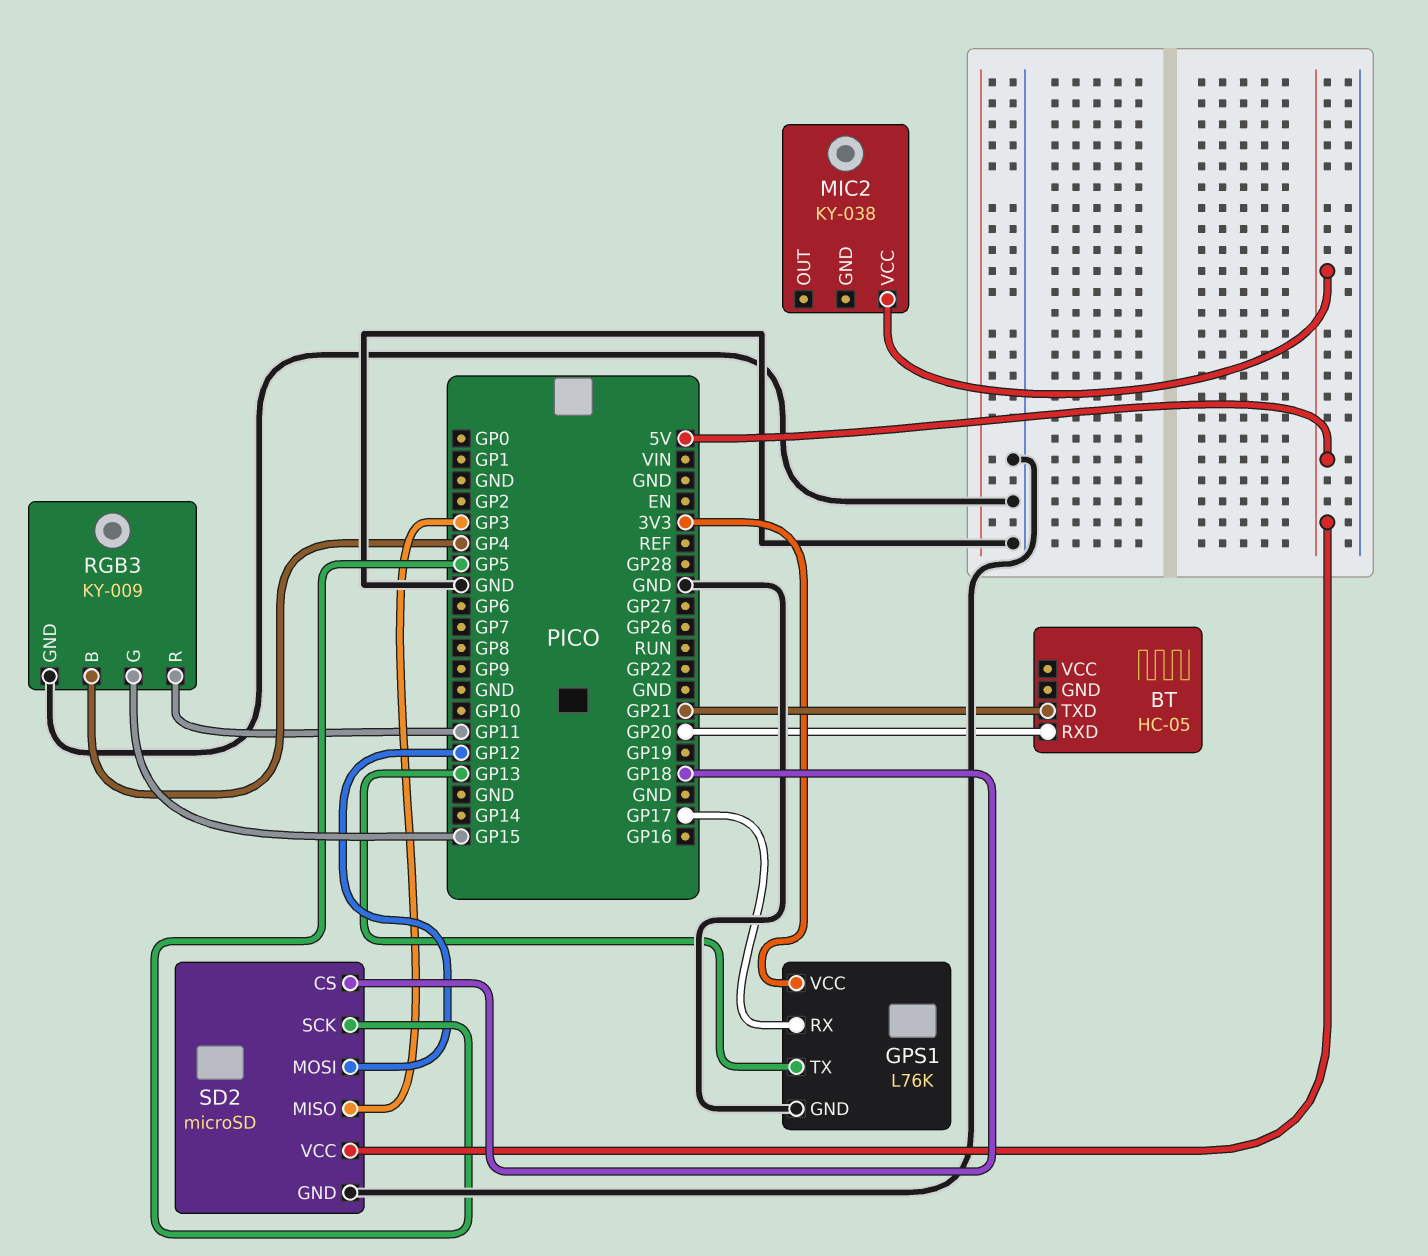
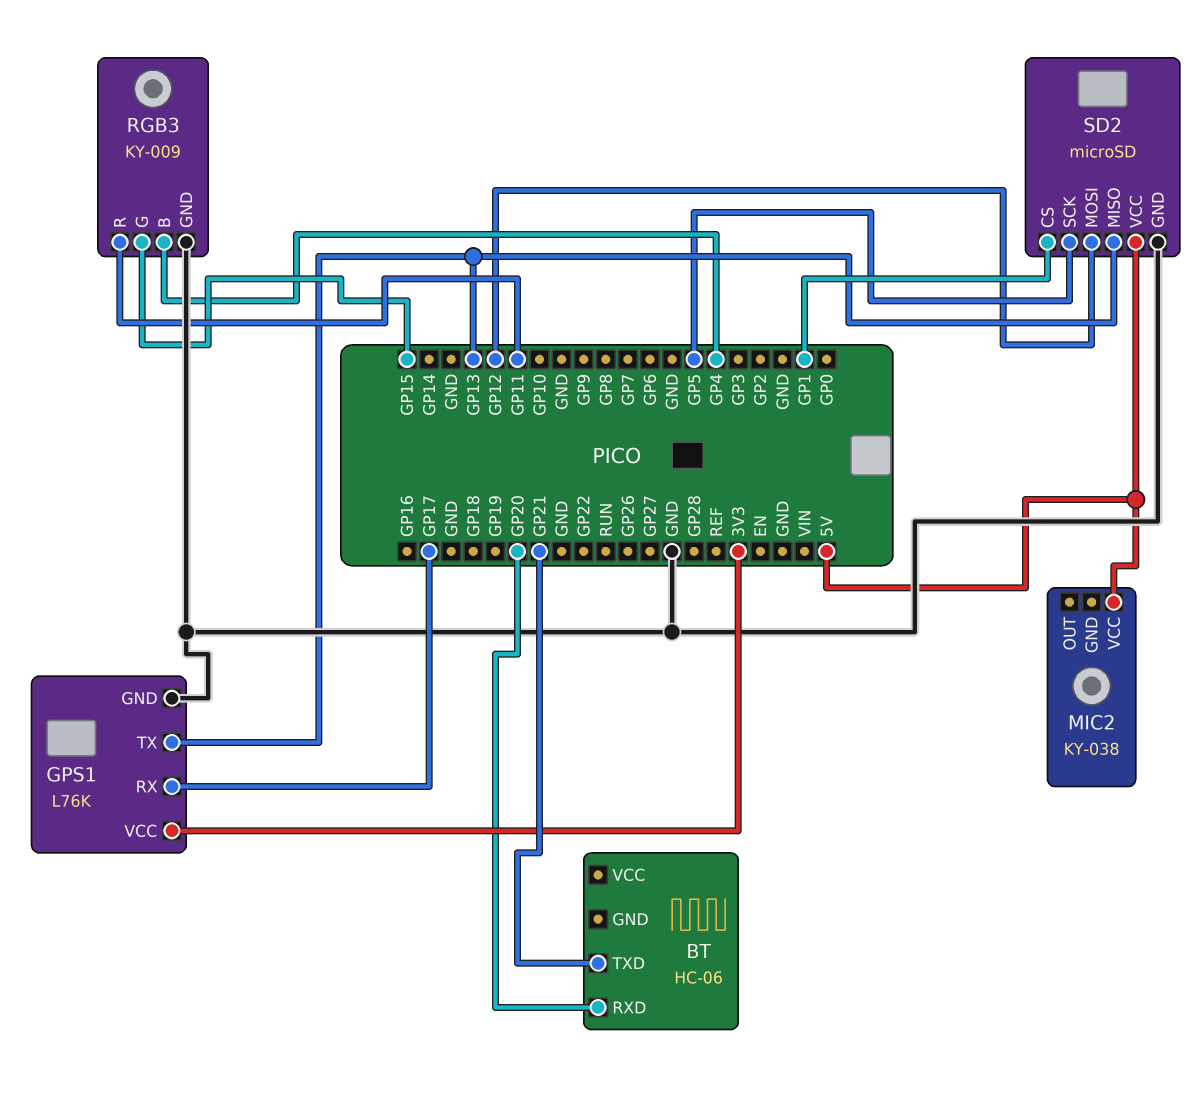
BT: HC-05 -> HC-06
SD2 pin CS: GP18 -> GP1
SD2 pin MISO: GP3 -> GP13

